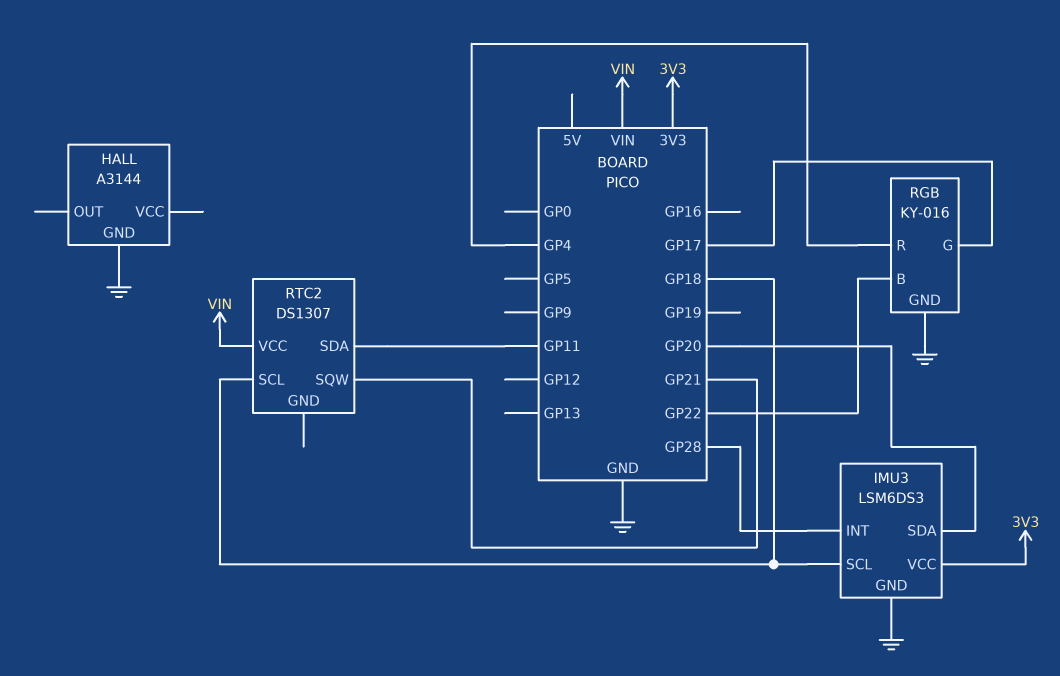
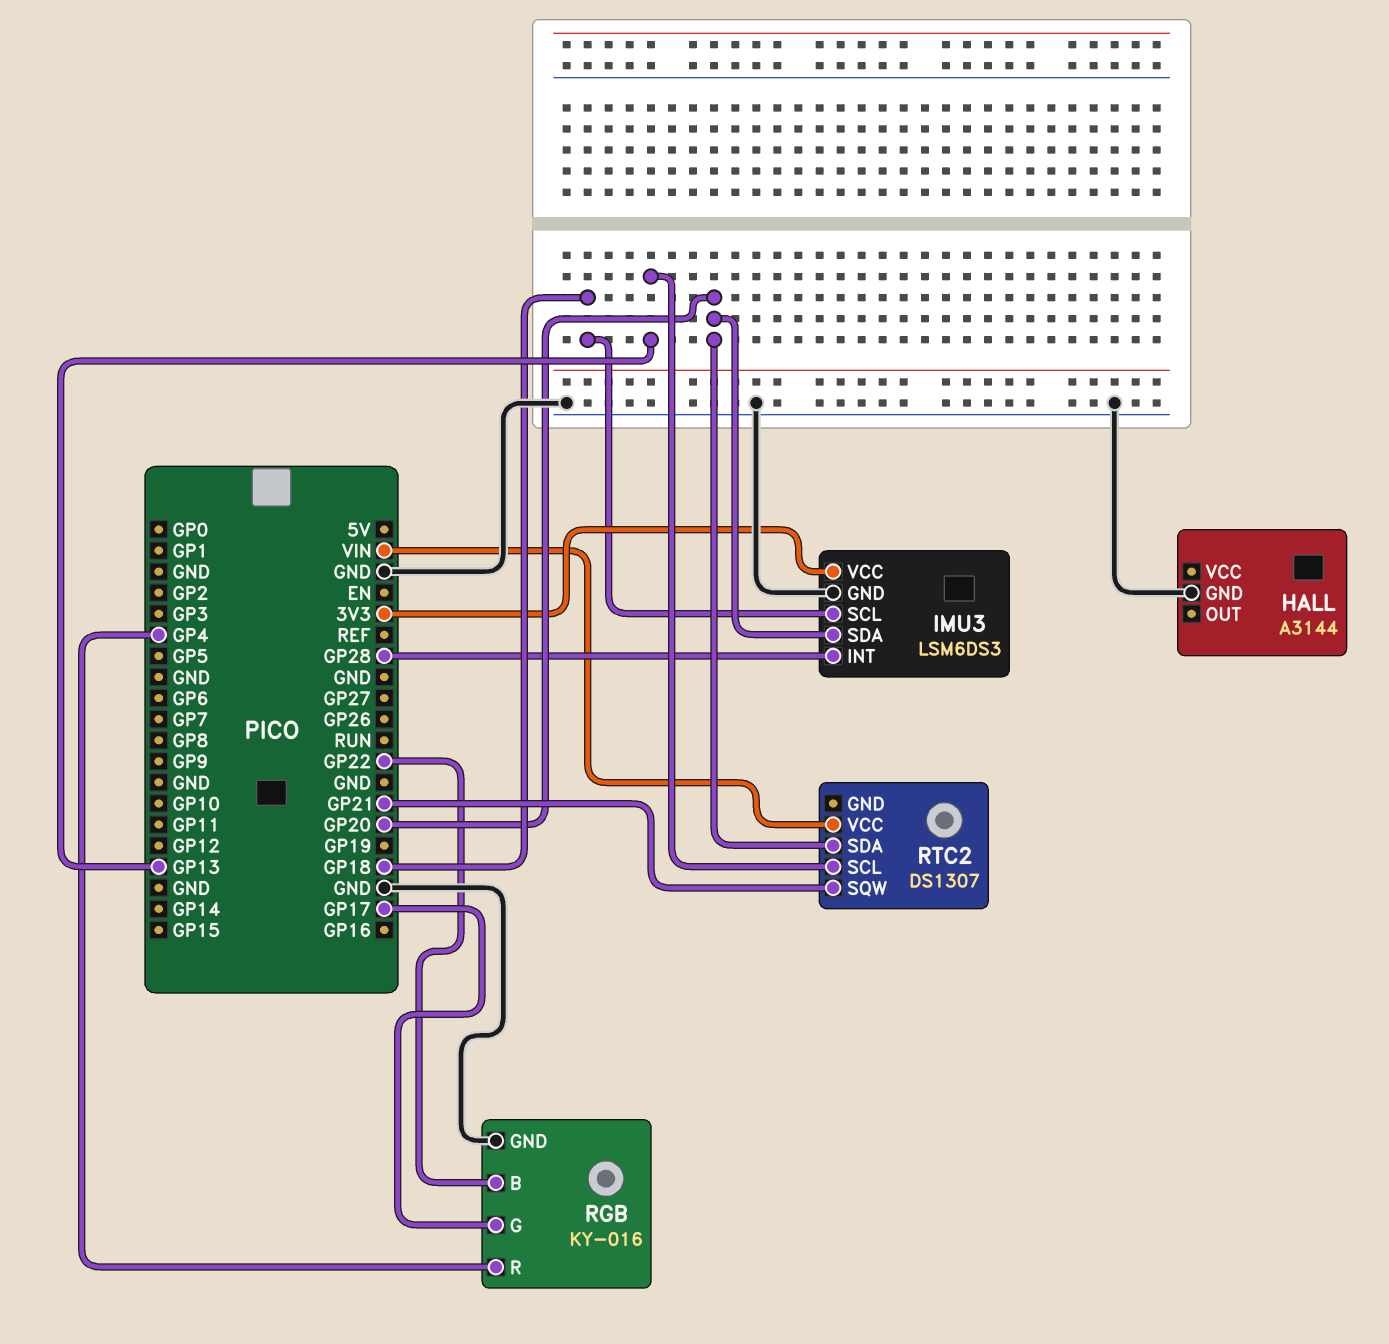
RTC2 pin SCL: GP18 -> GP13
RTC2 pin SDA: GP11 -> GP20

